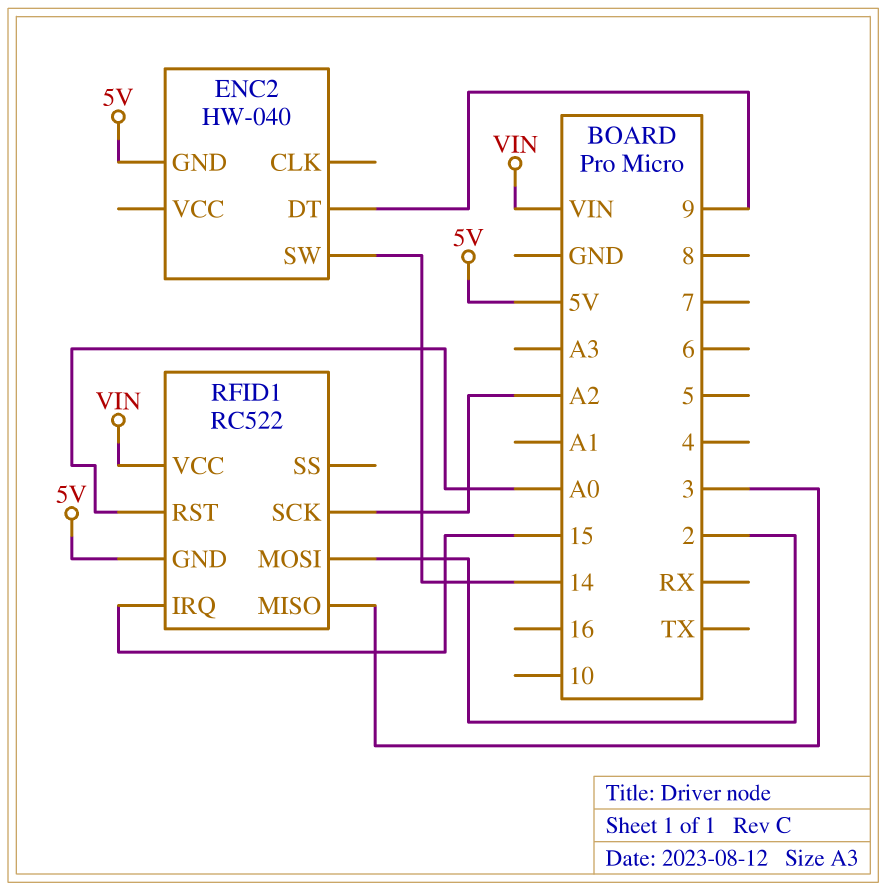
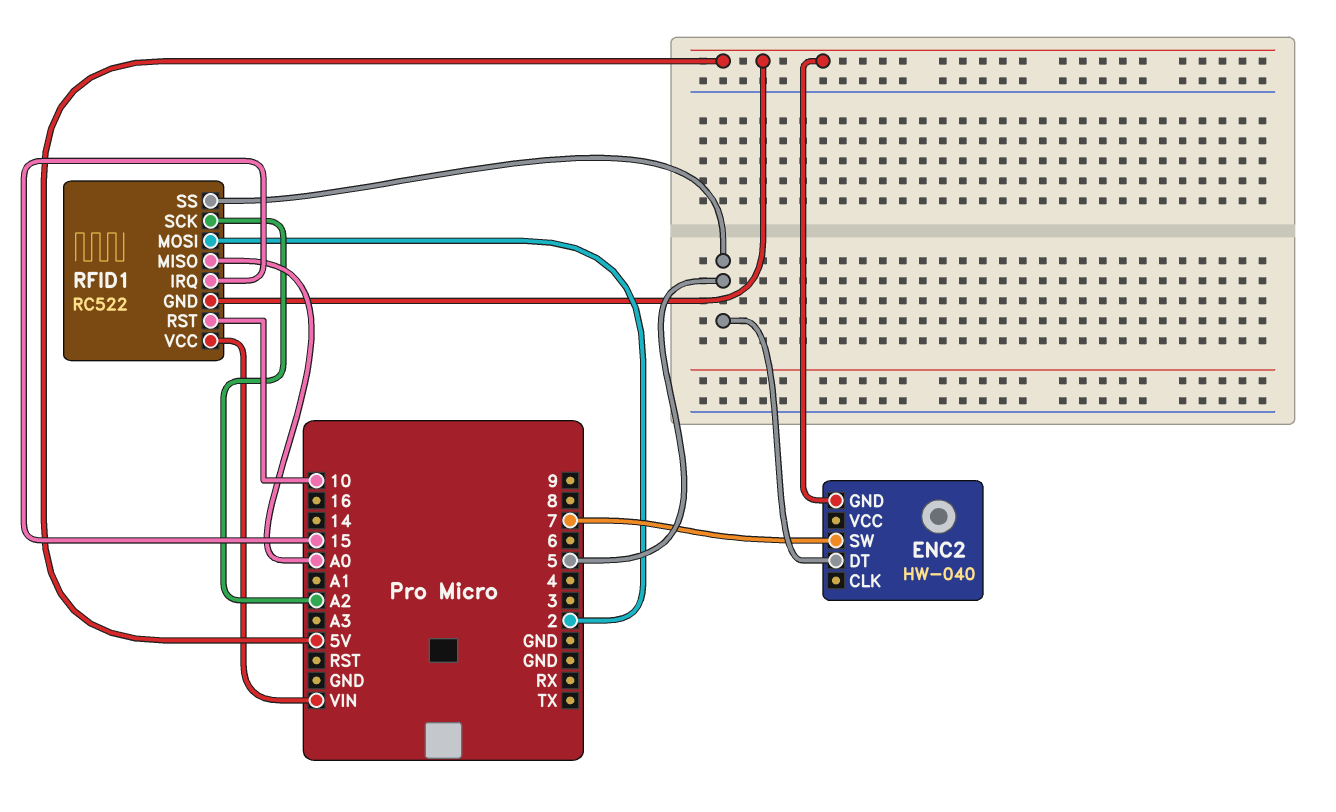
ENC2 pin DT: 9 -> 5
ENC2 pin SW: 14 -> 7
RFID1 pin MISO: 3 -> A0
RFID1 pin RST: A0 -> 10
RFID1 pin SS: none -> 5

